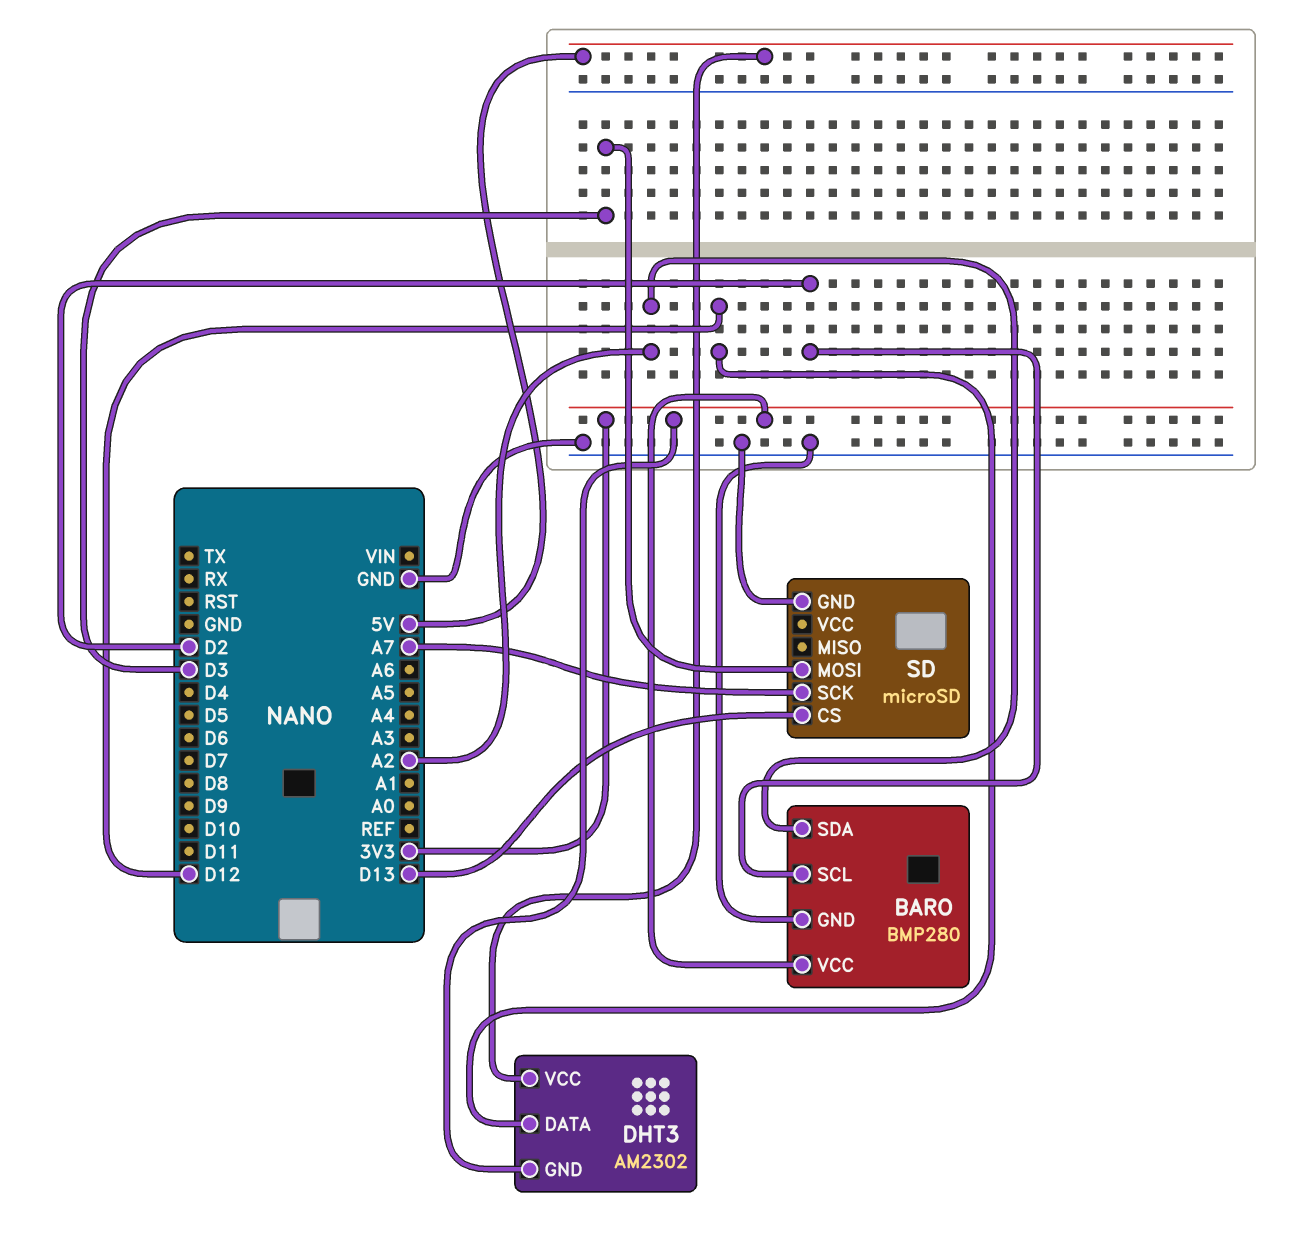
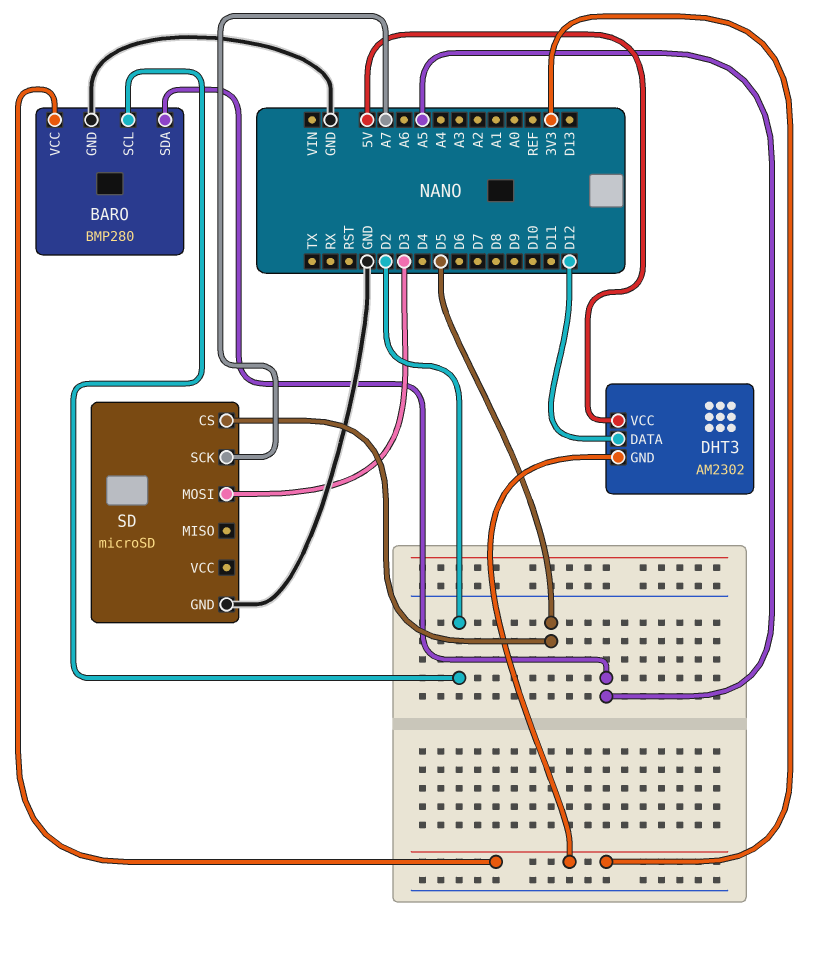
BARO pin SDA: A2 -> A5
SD pin CS: D13 -> D5

